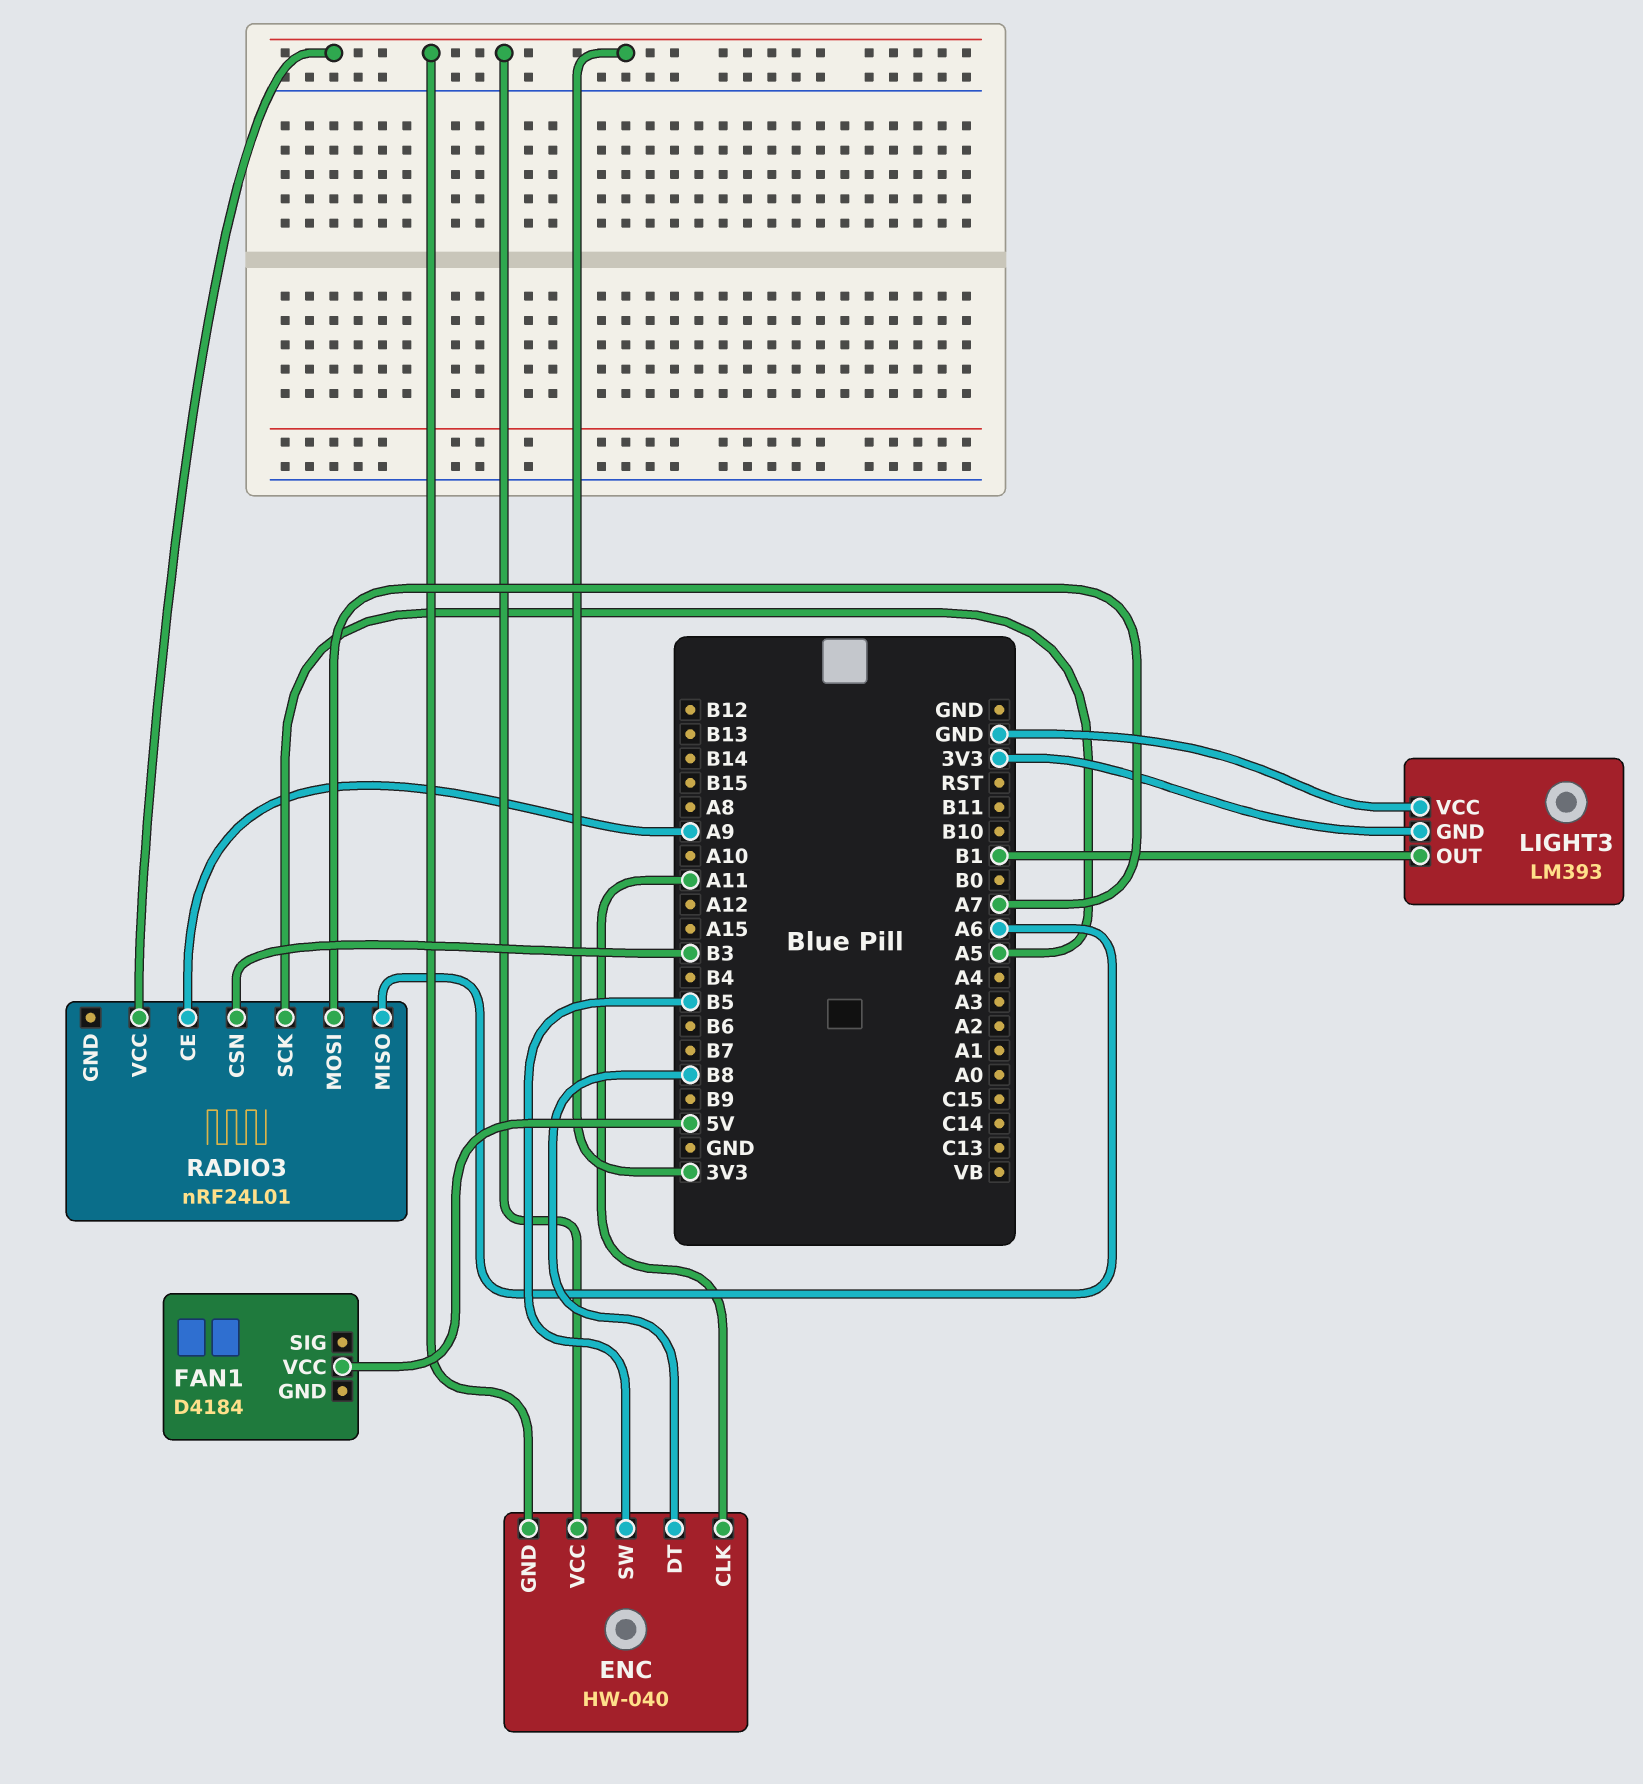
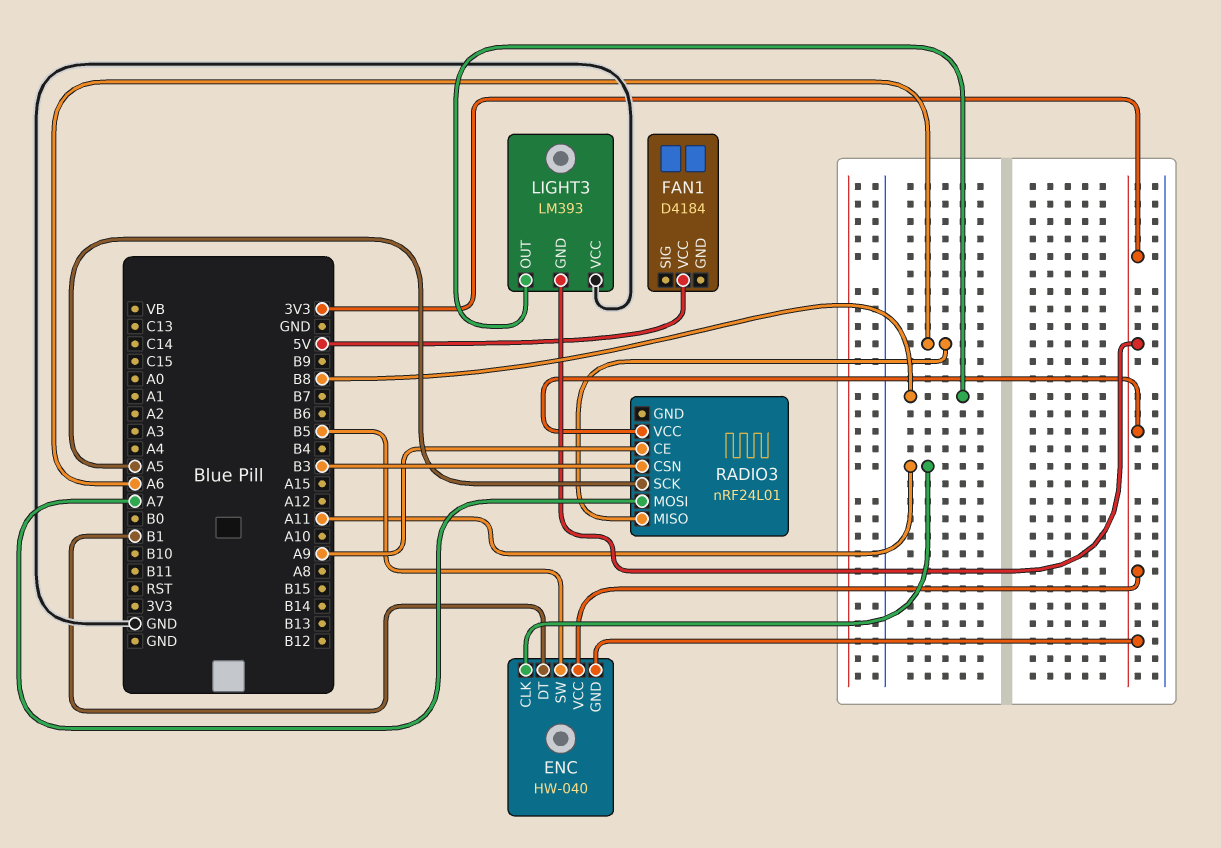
ENC pin DT: B8 -> B1
LIGHT3 pin OUT: B1 -> B8

